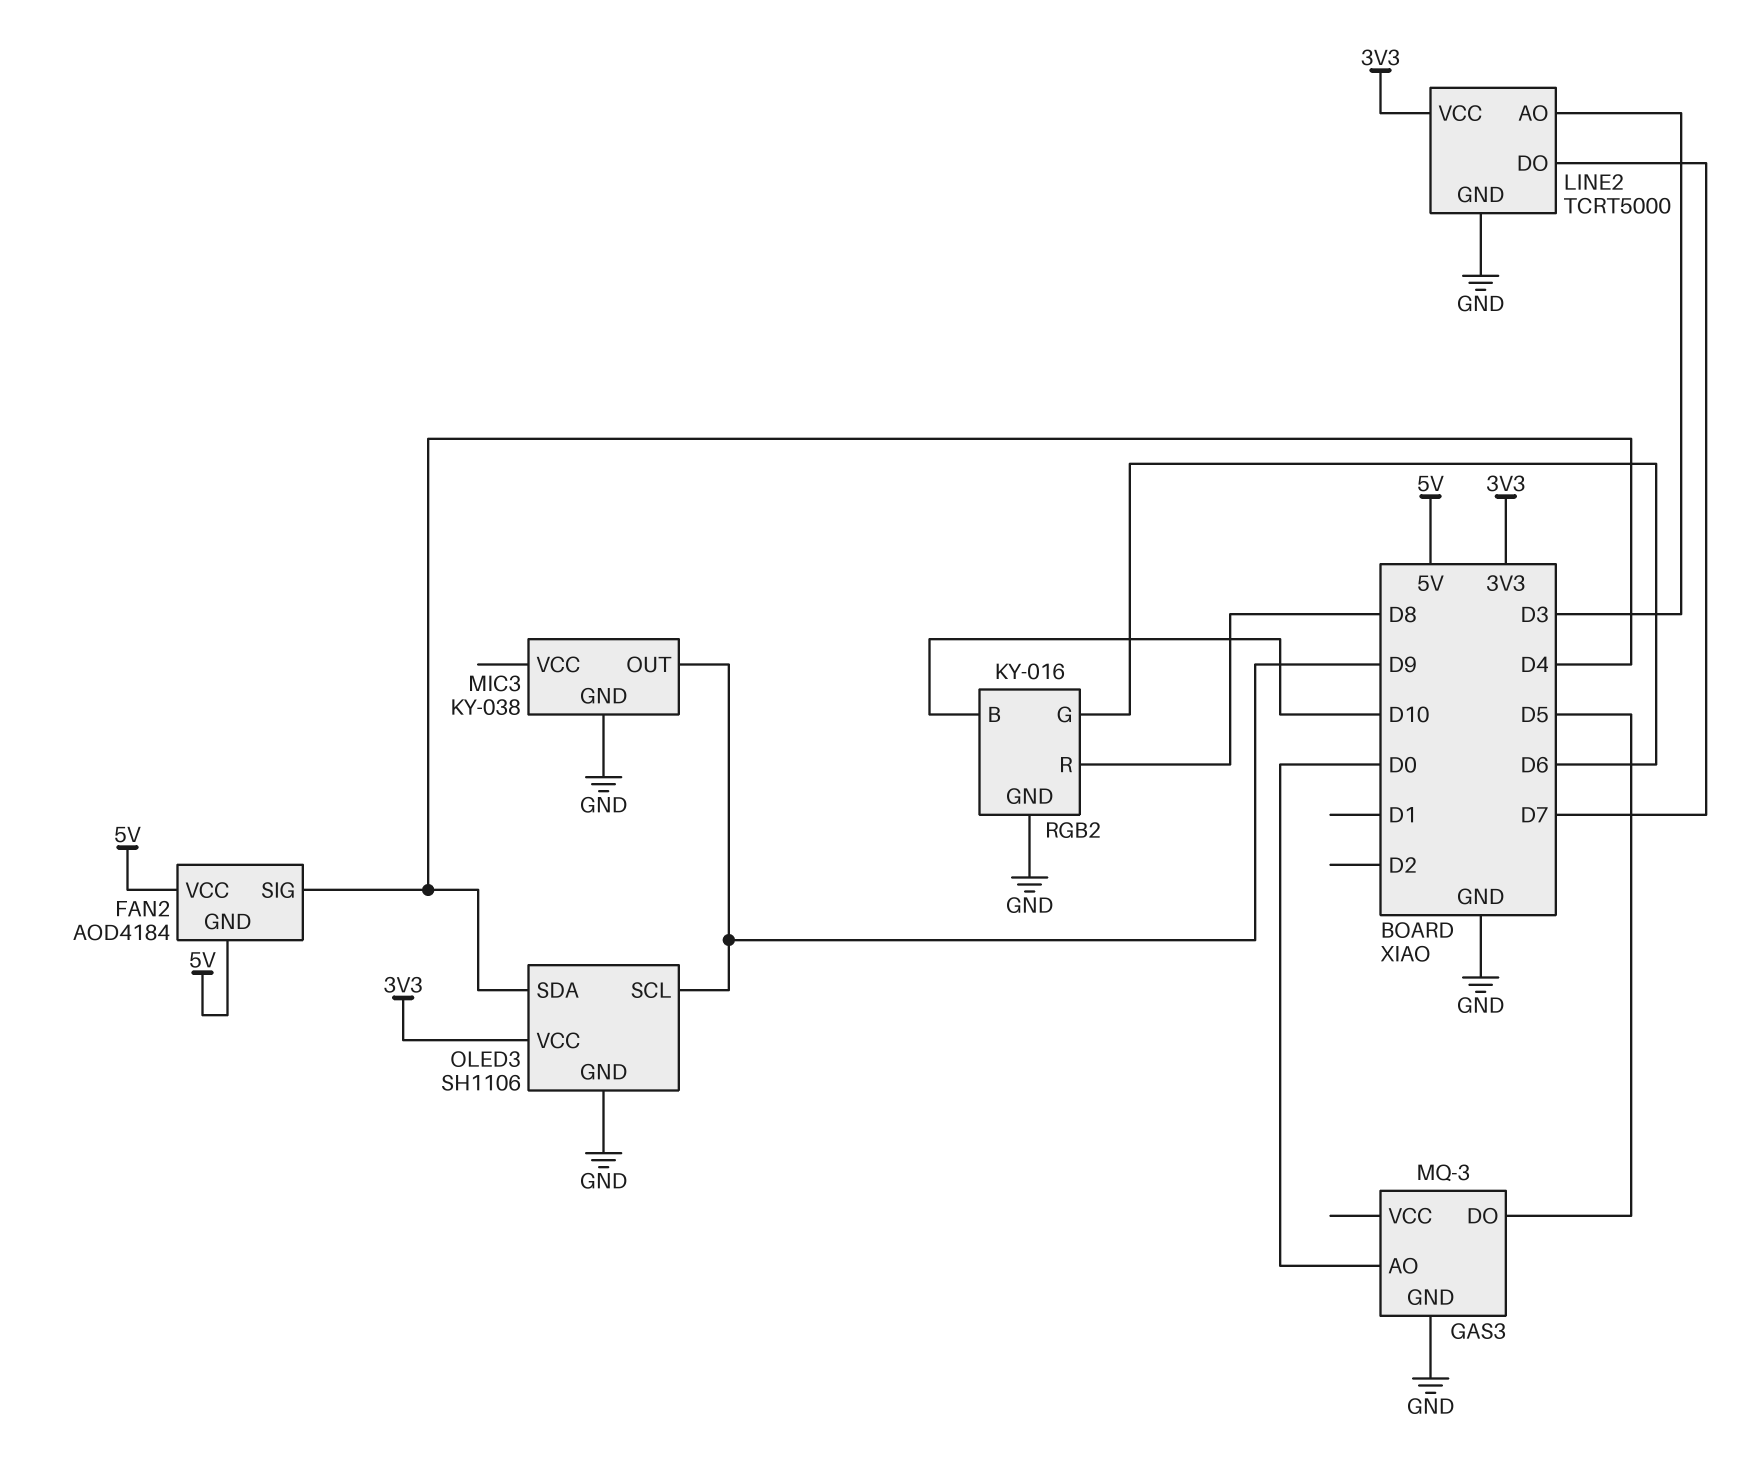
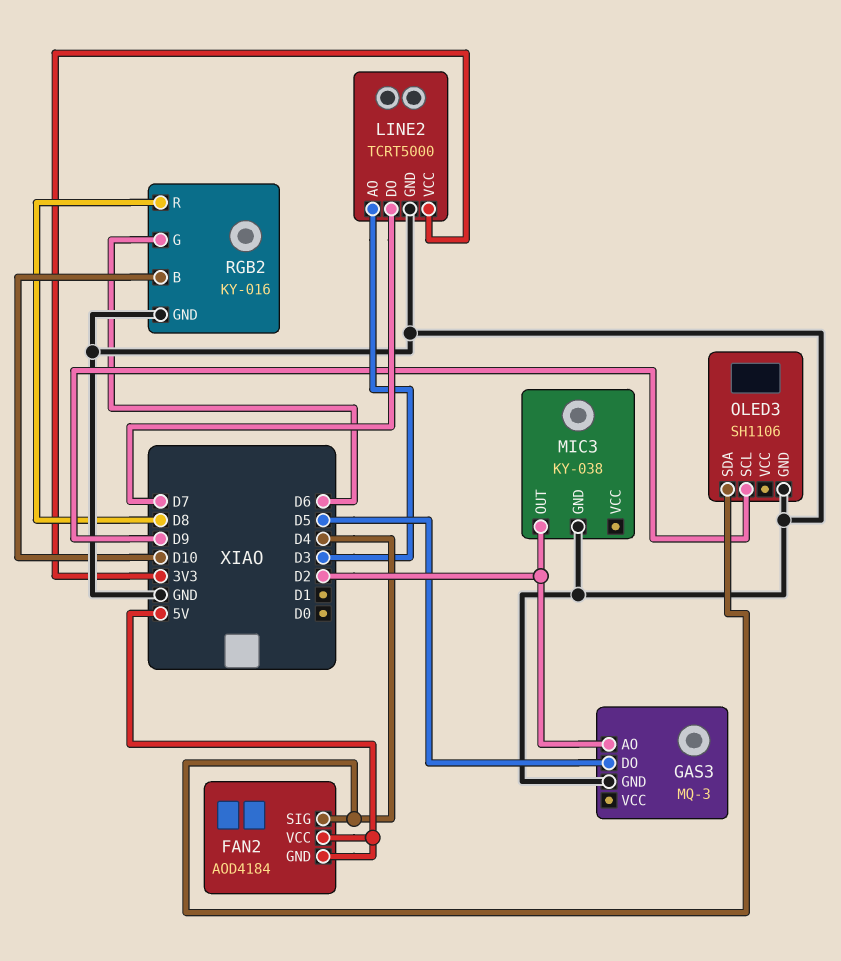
GAS3 pin AO: D0 -> D2
MIC3 pin OUT: D9 -> D2
OLED3 pin VCC: 3V3 -> none

